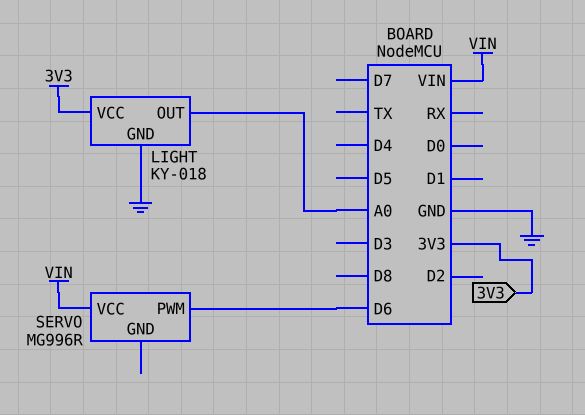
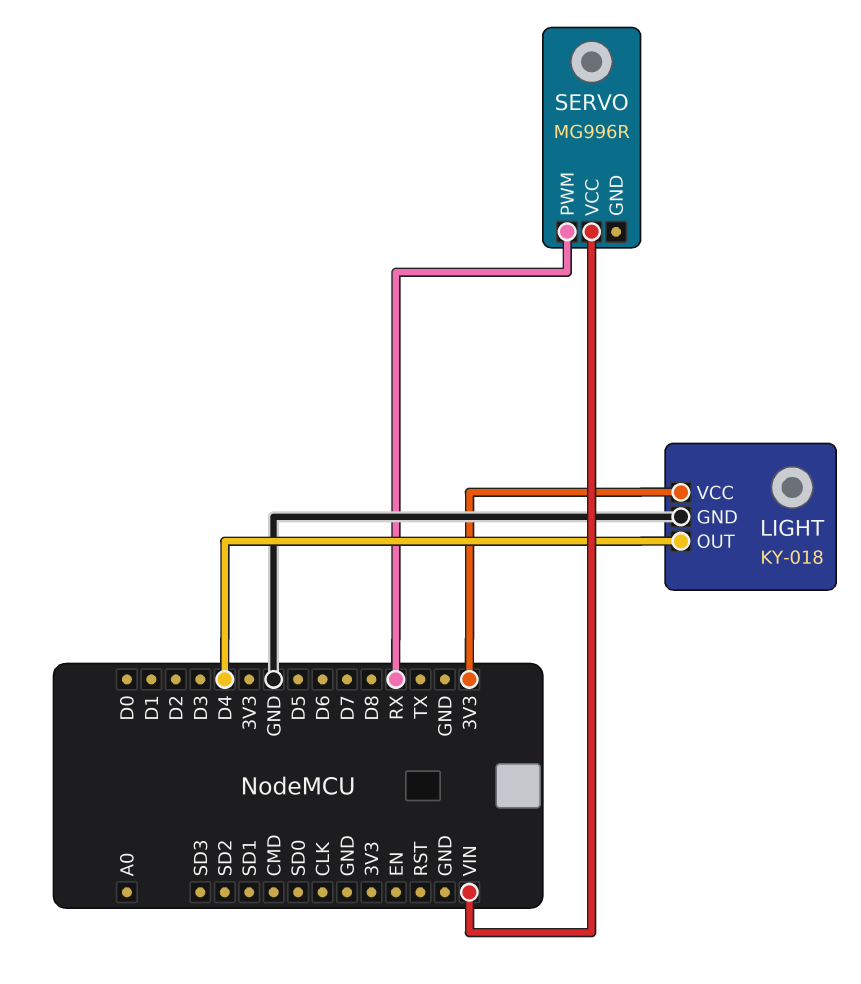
LIGHT pin OUT: A0 -> D4
SERVO pin PWM: D6 -> RX

